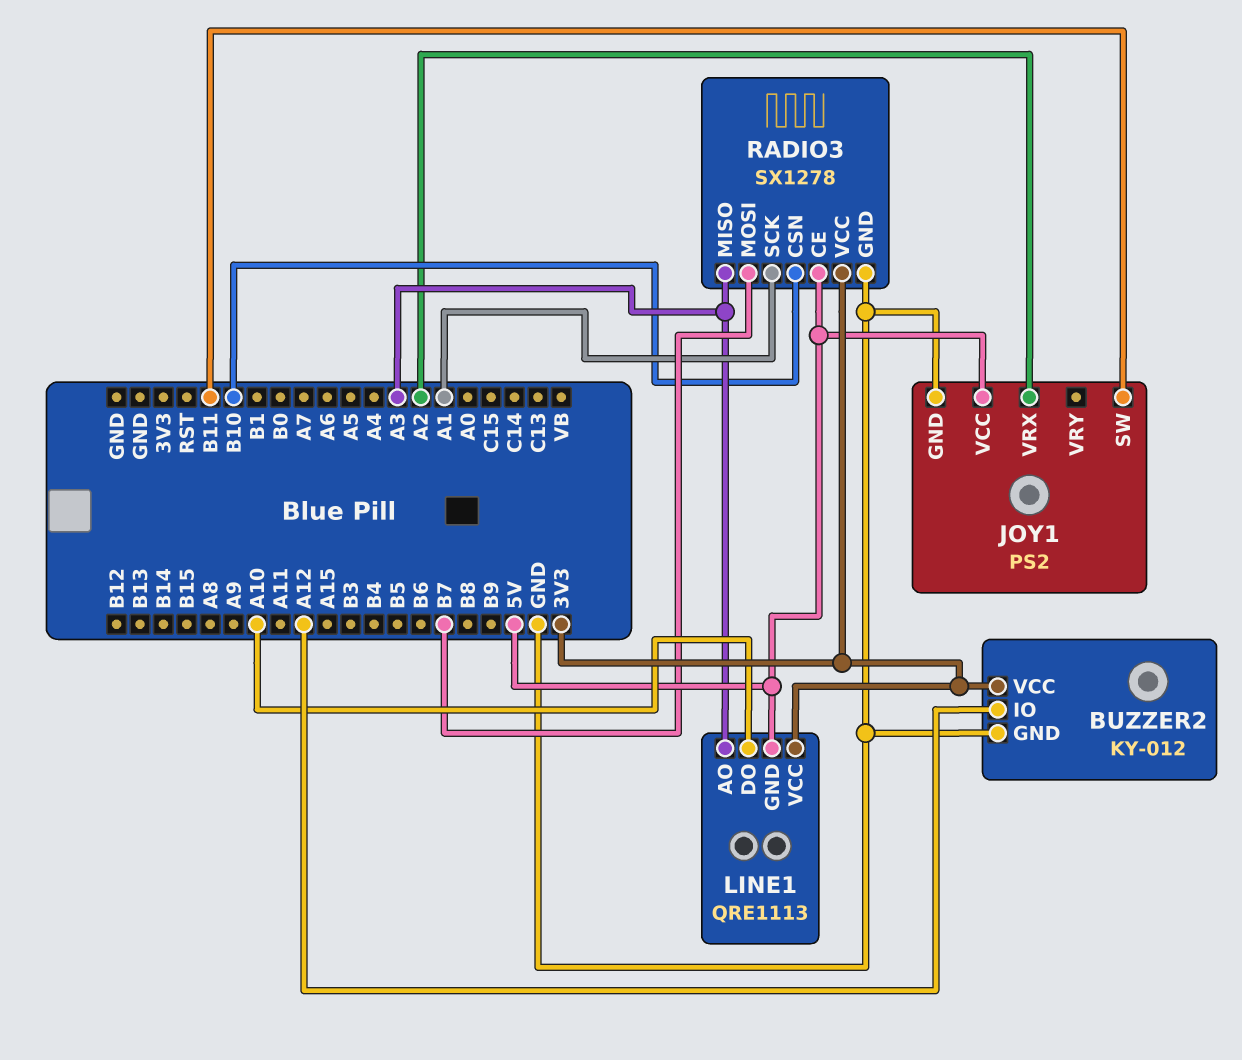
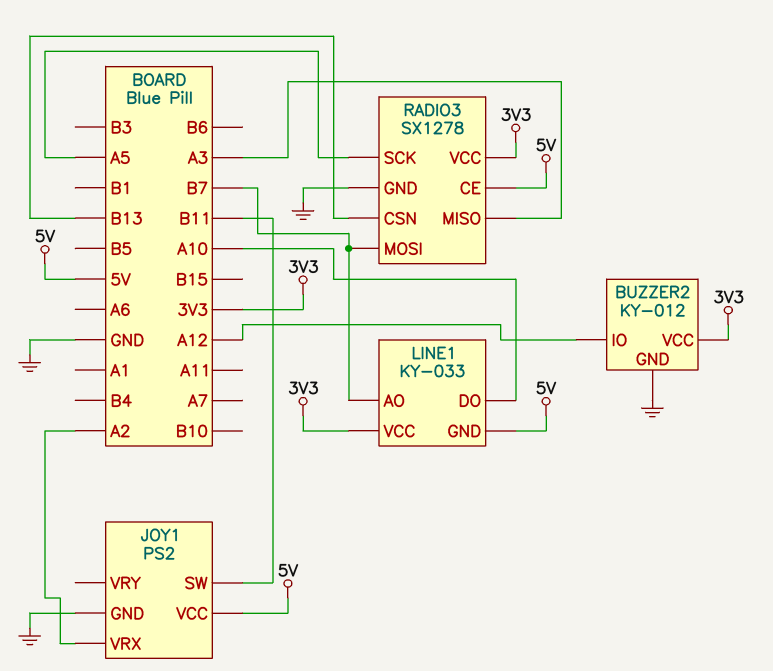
LINE1: QRE1113 -> KY-033
LINE1 pin AO: A3 -> B7
RADIO3 pin CSN: B10 -> B13
RADIO3 pin SCK: A1 -> A5

